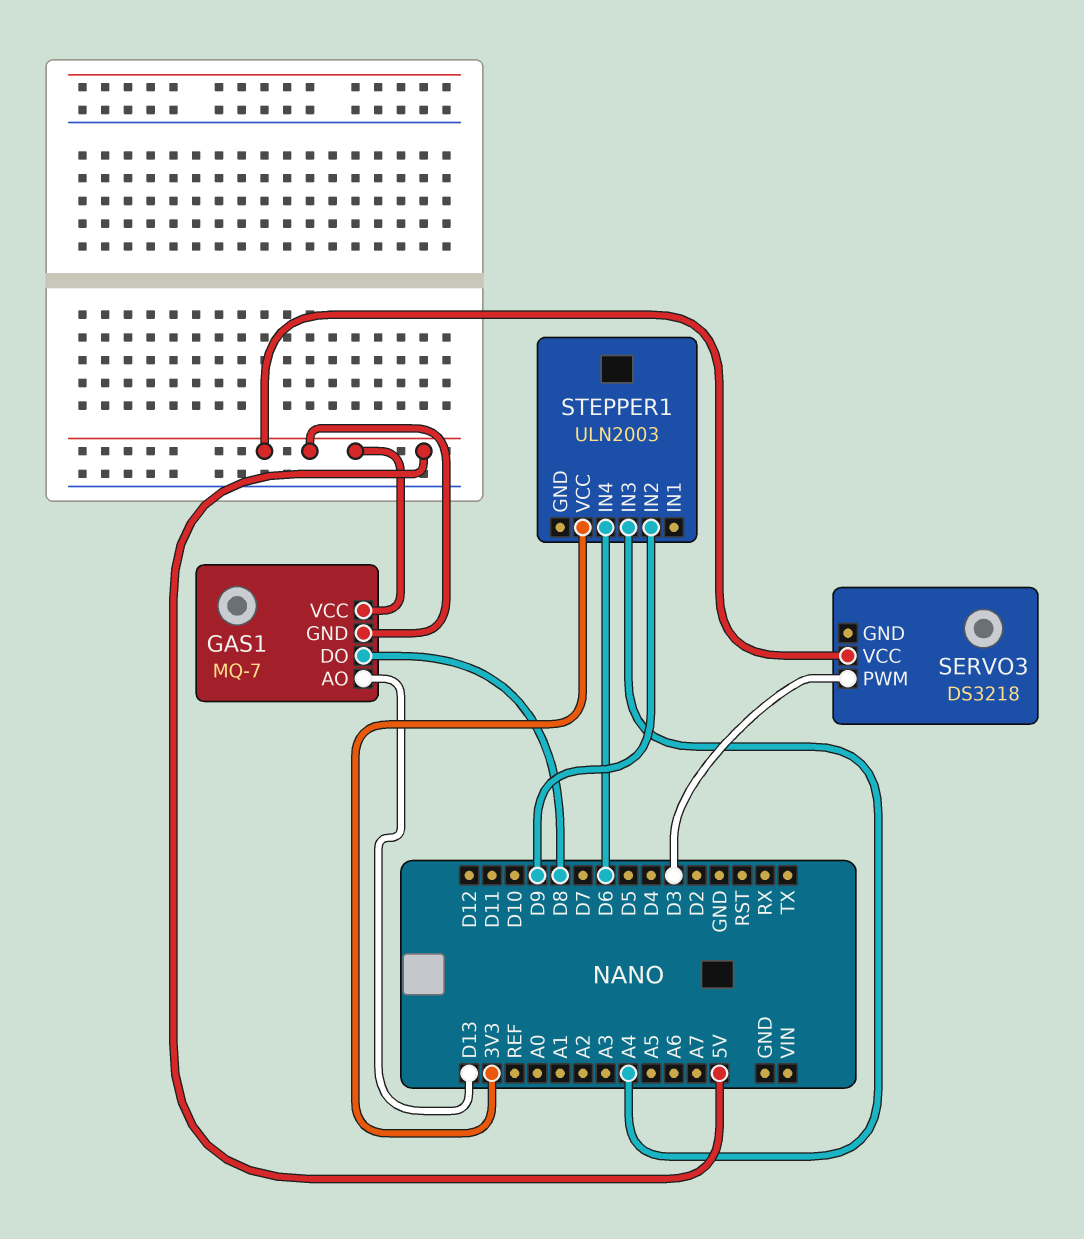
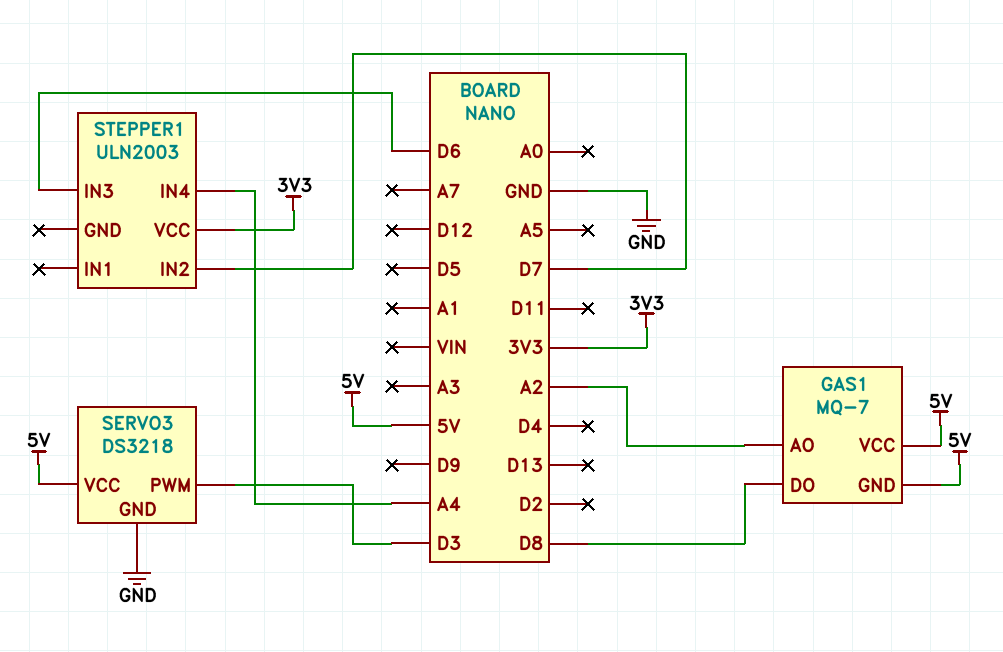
GAS1 pin AO: D13 -> A2
SERVO3 pin GND: none -> GND
STEPPER1 pin IN2: D9 -> D7
STEPPER1 pin IN3: A4 -> D6
STEPPER1 pin IN4: D6 -> A4

